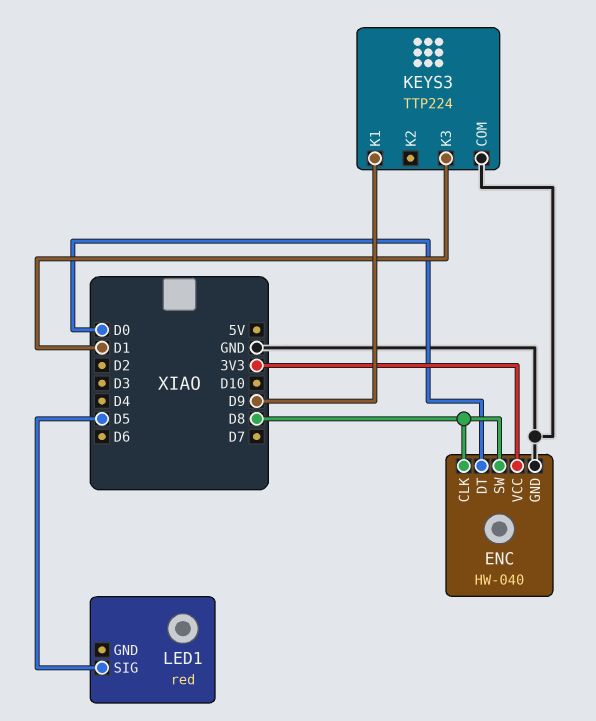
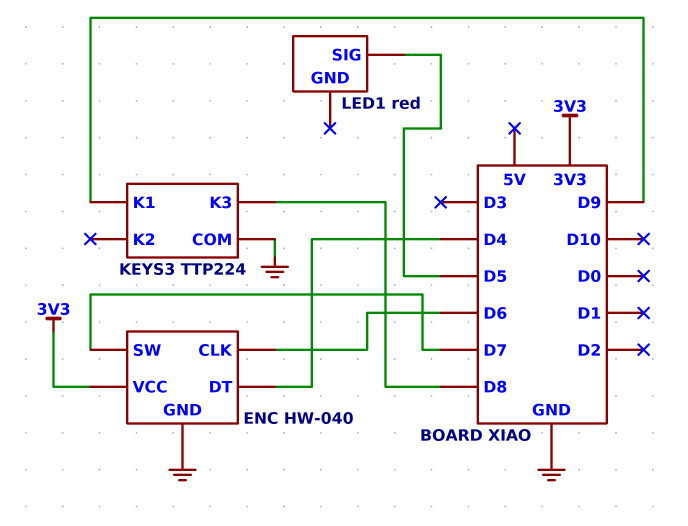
ENC pin CLK: D8 -> D6
ENC pin DT: D0 -> D4
ENC pin SW: D8 -> D7
KEYS3 pin K3: D1 -> D8

